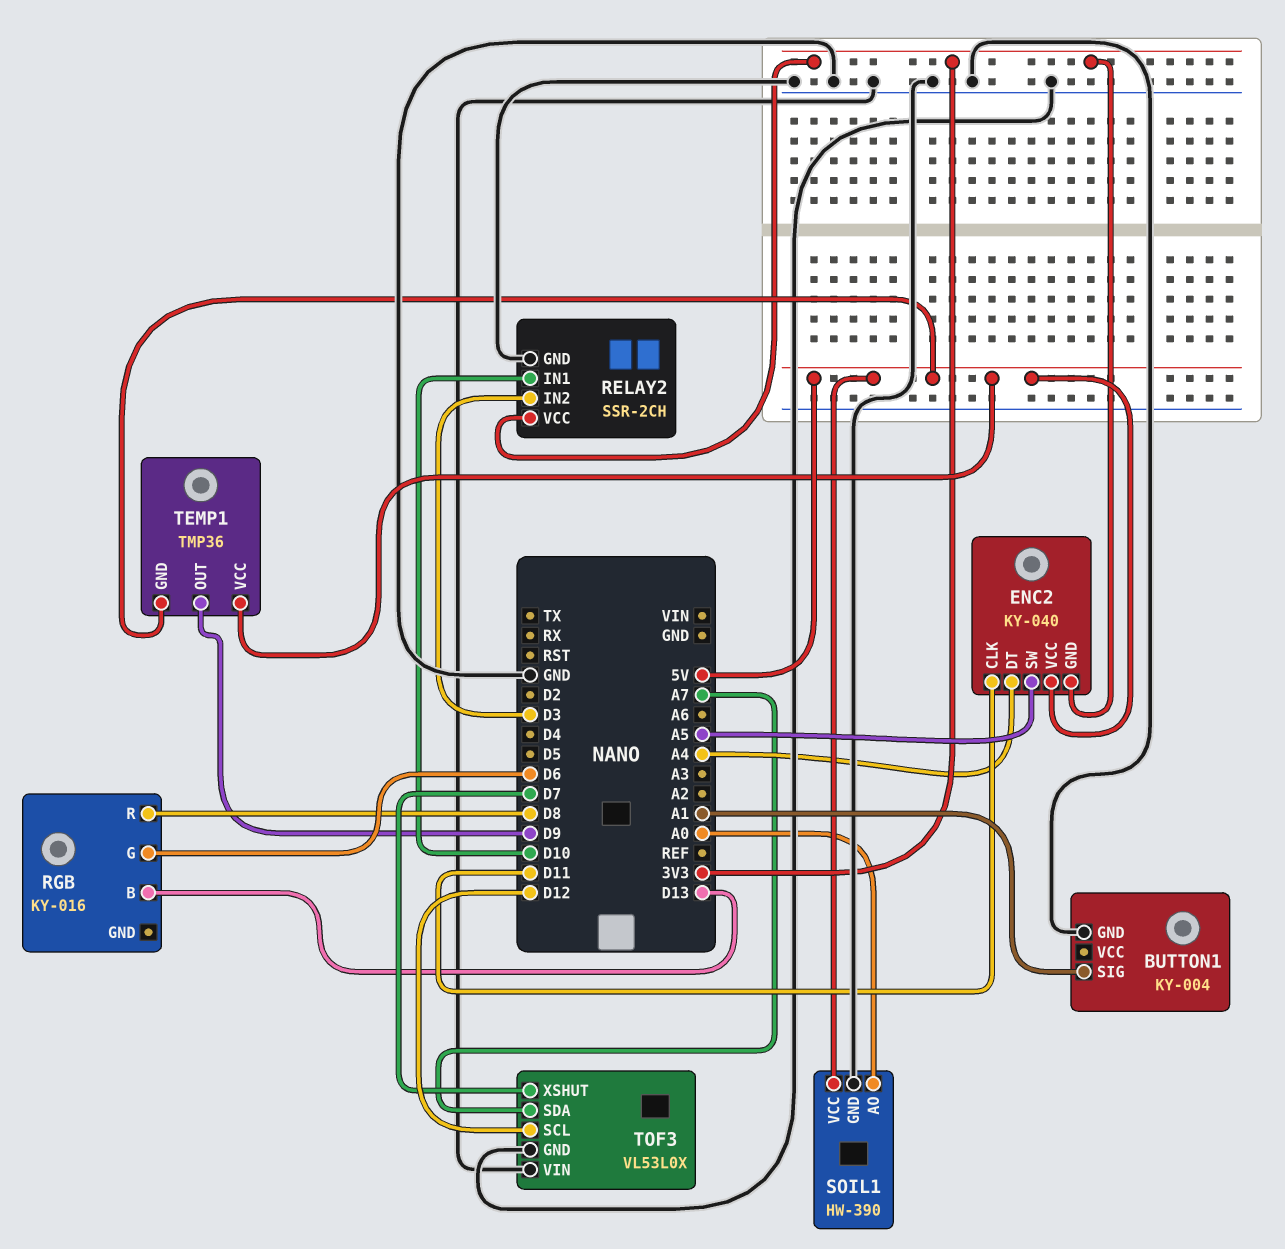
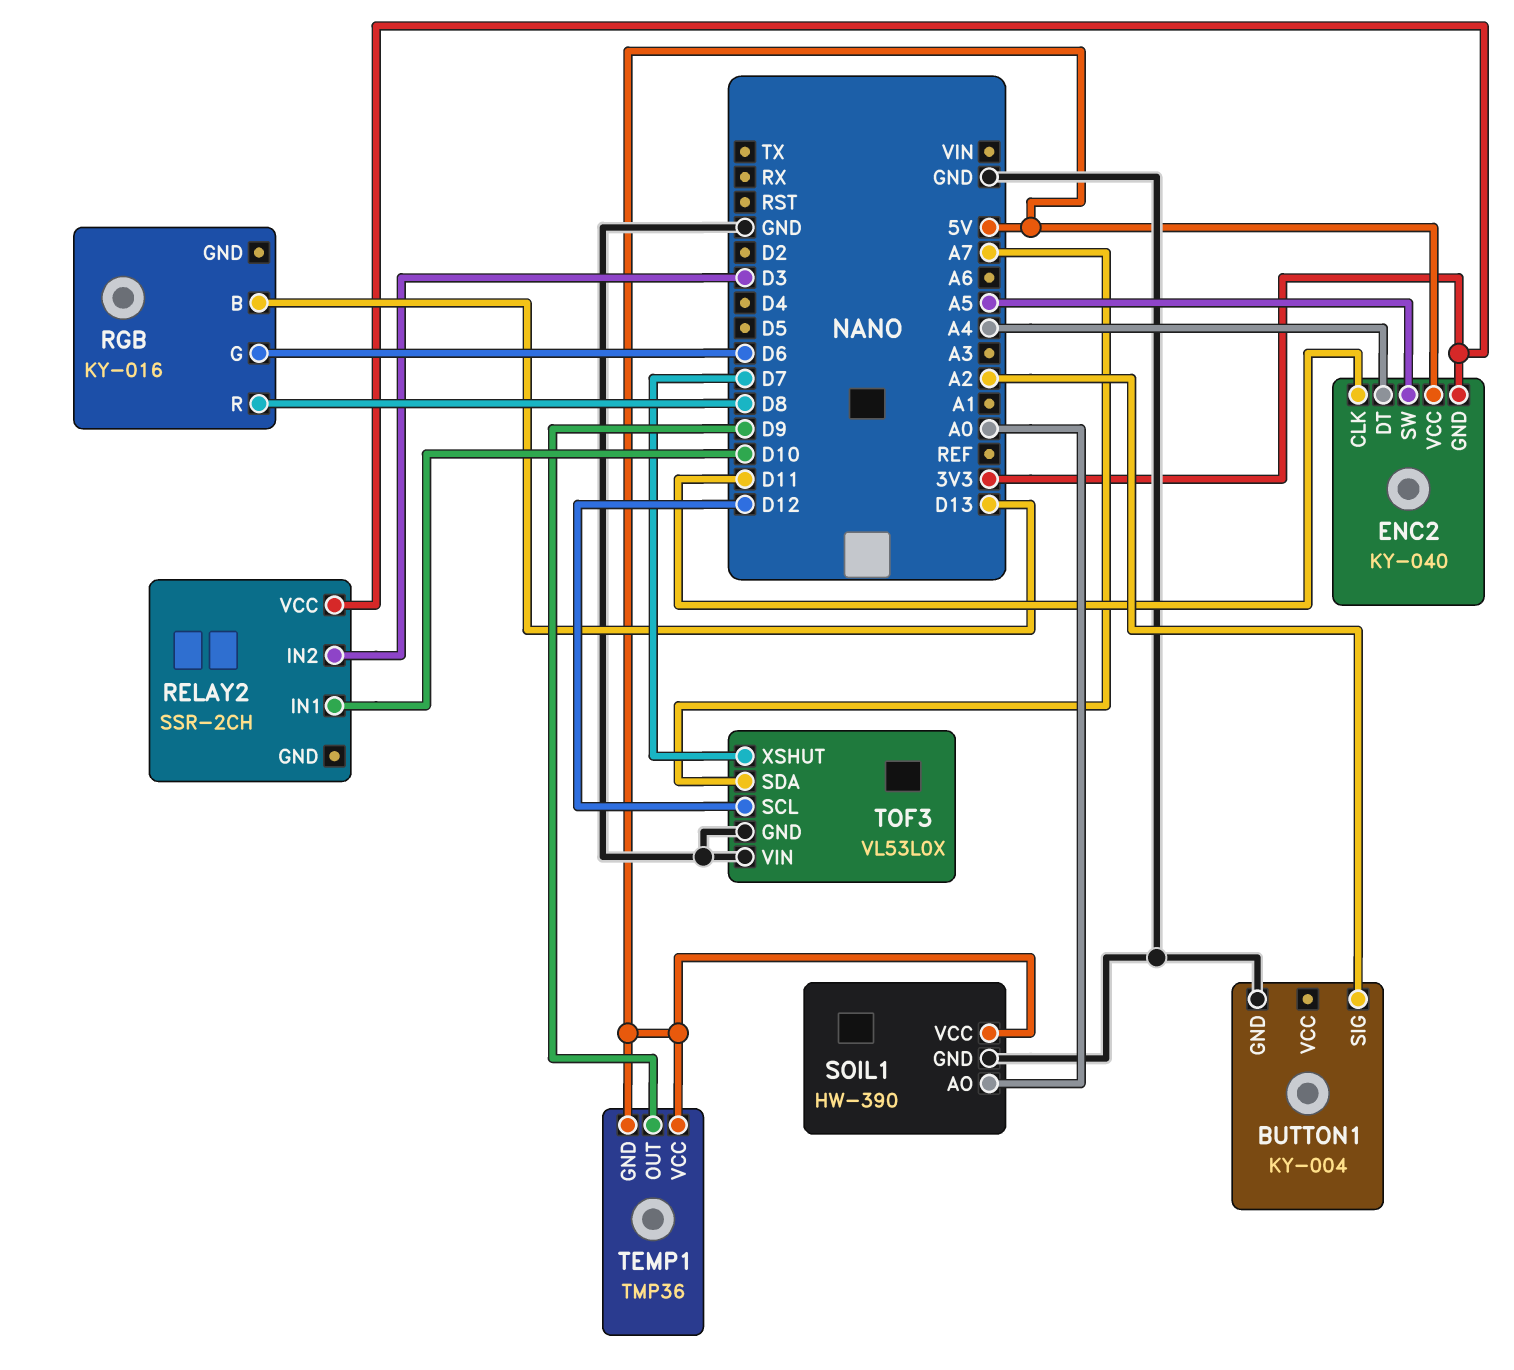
BUTTON1 pin SIG: A1 -> A2
RELAY2 pin GND: GND -> none

